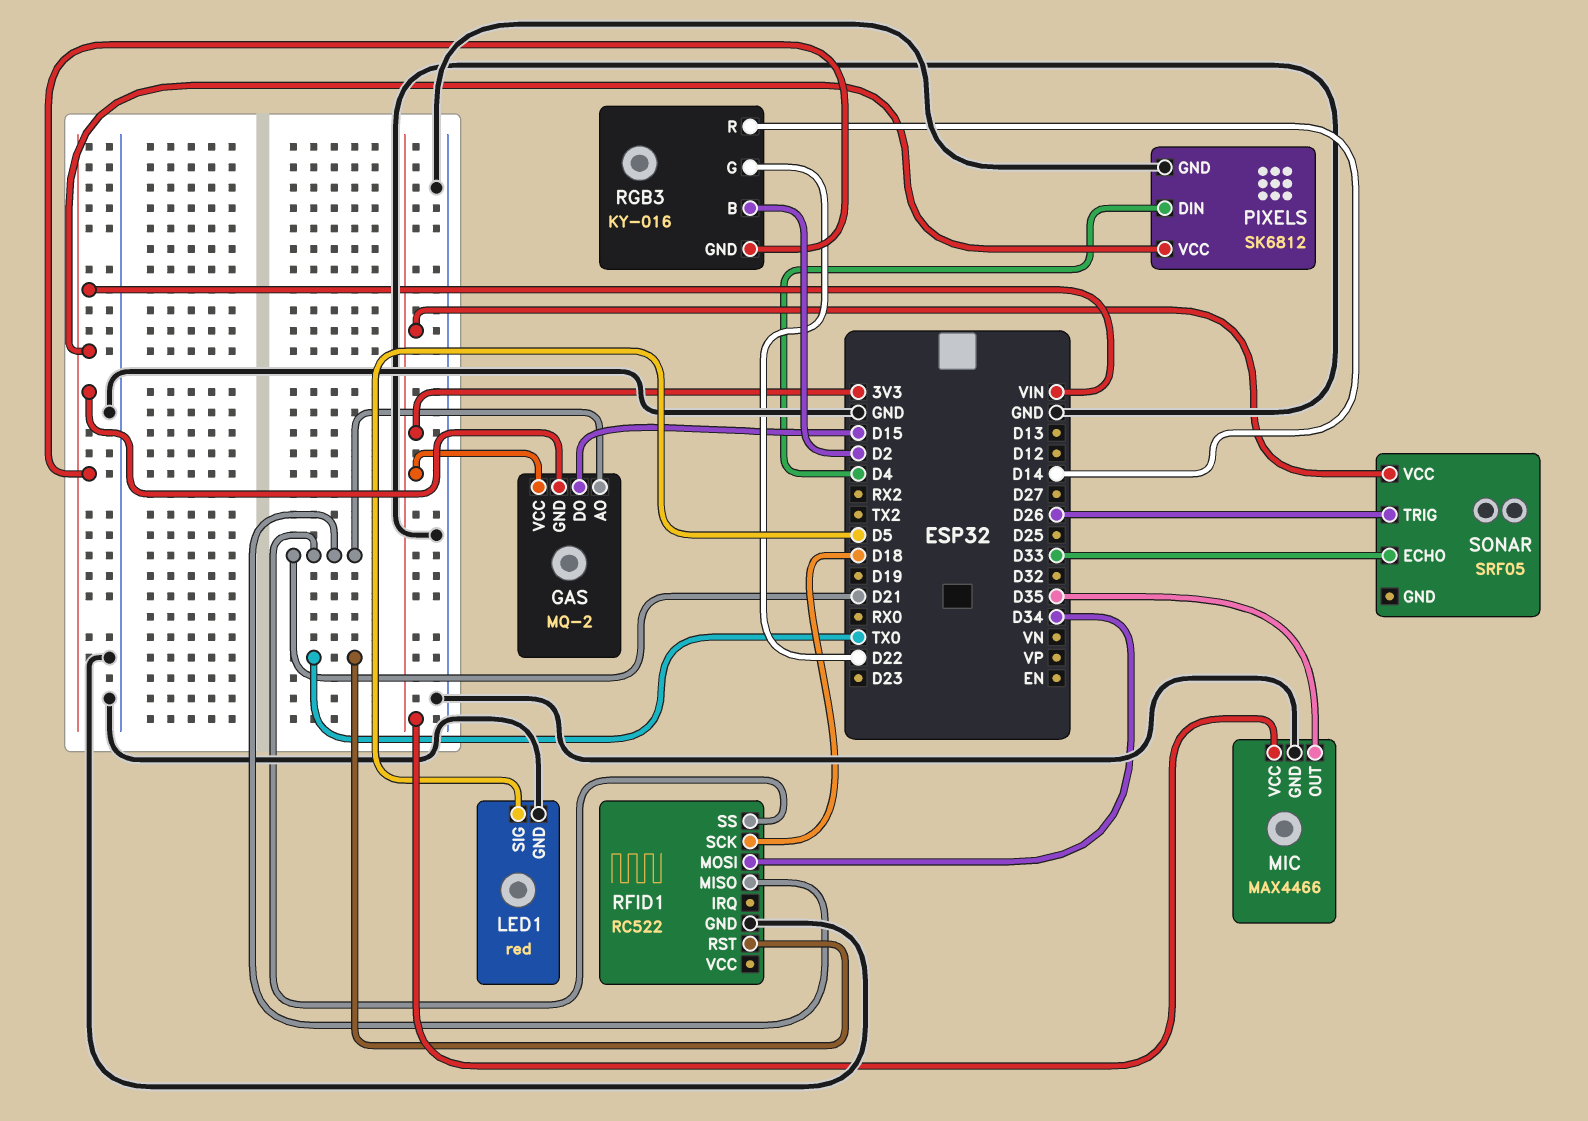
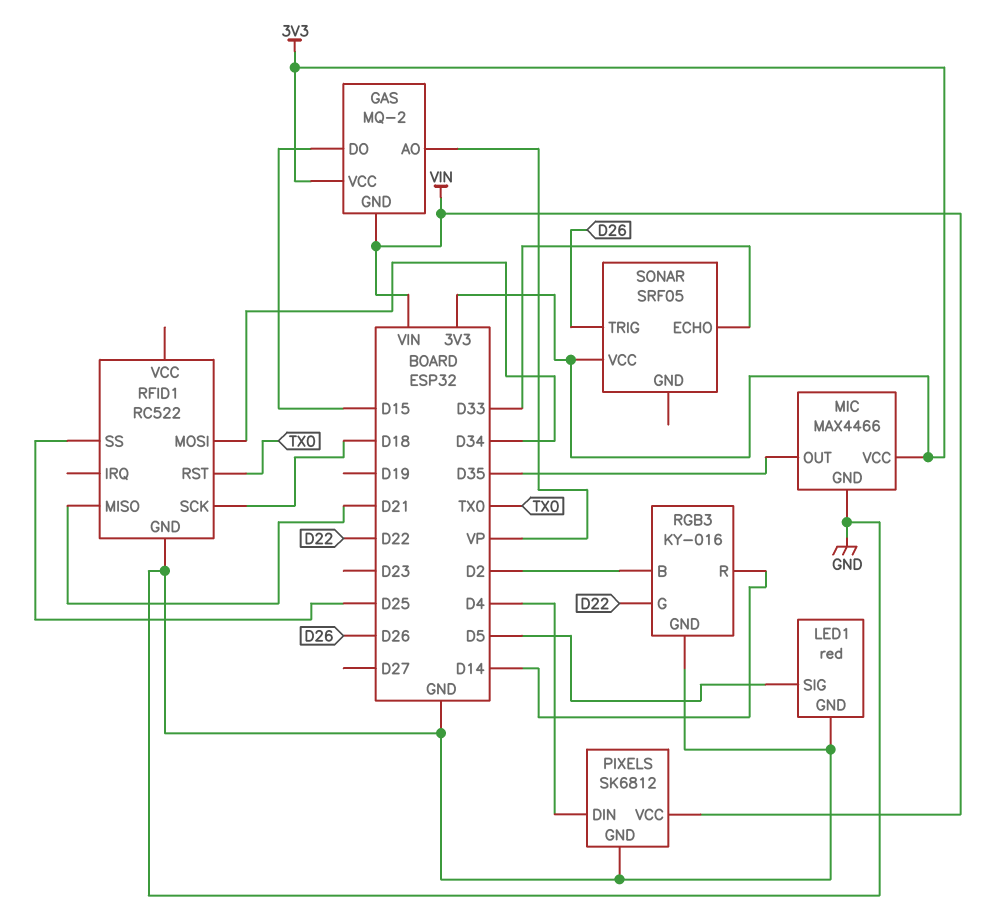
GAS pin AO: D21 -> VP
RFID1 pin SS: D21 -> D25
RGB3 pin GND: VIN -> GND

